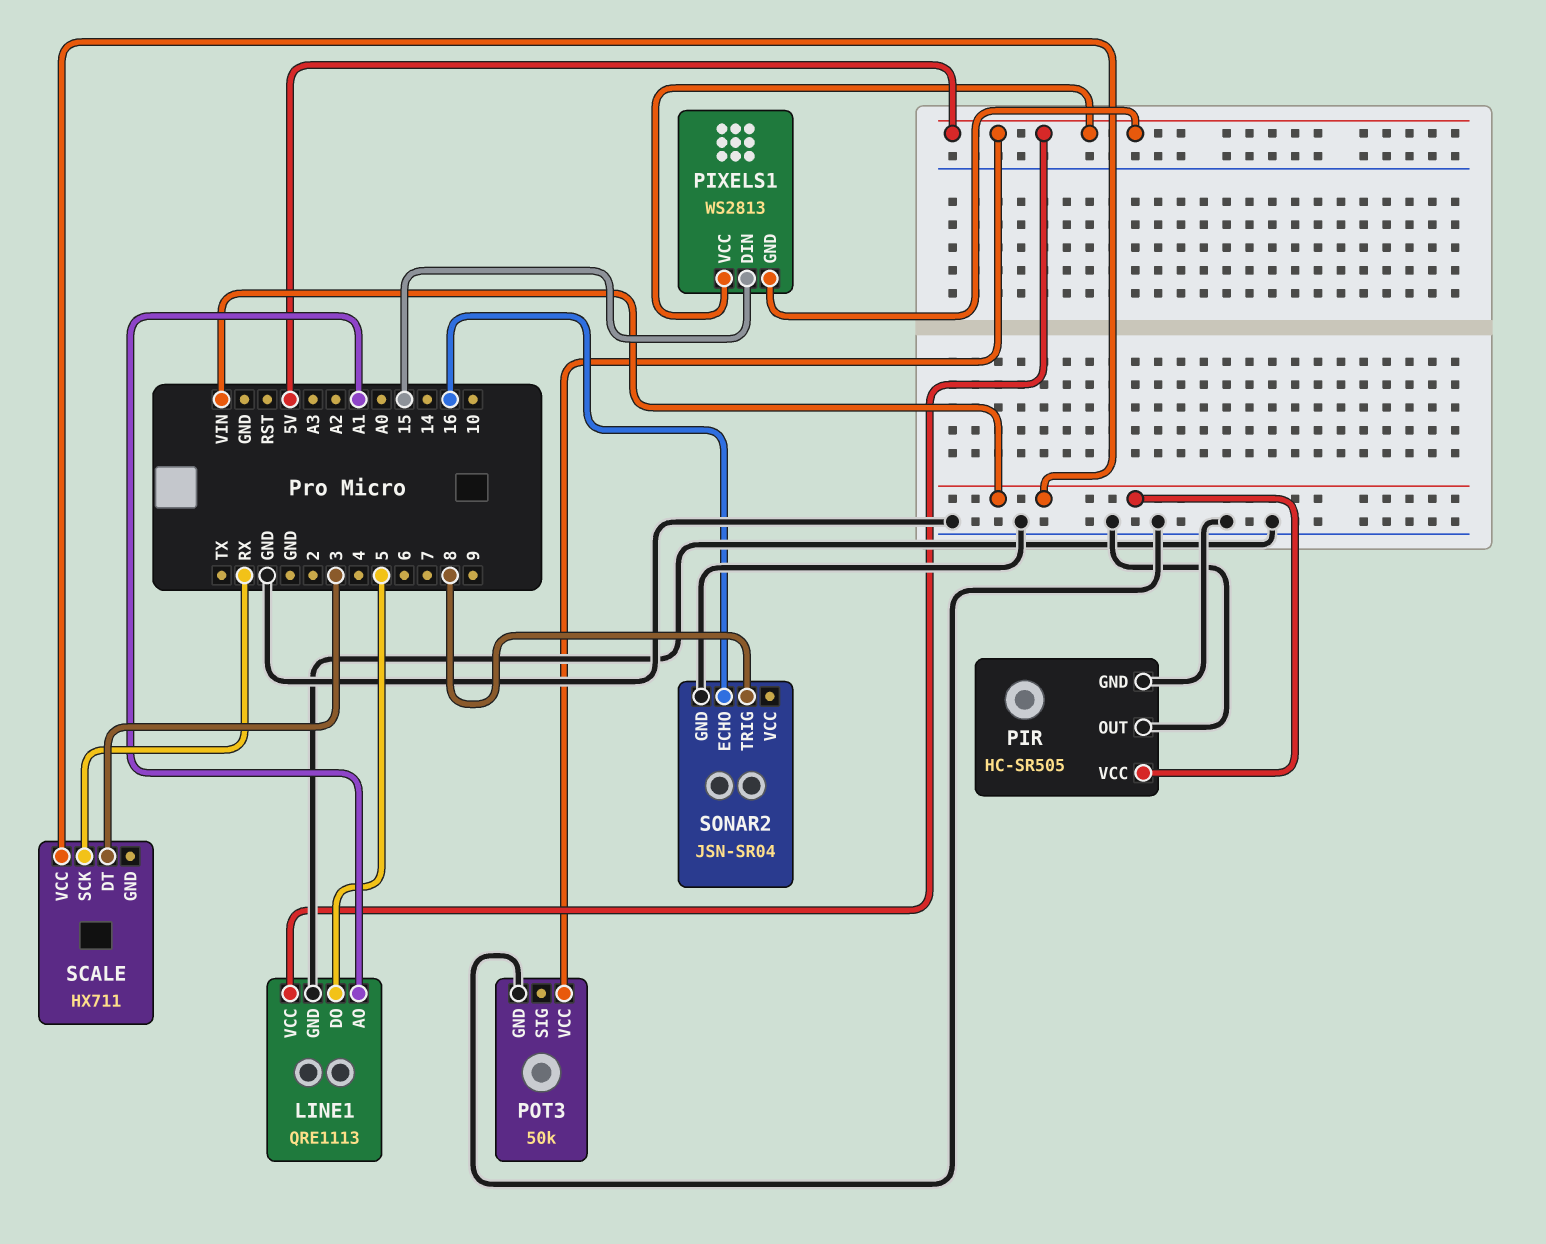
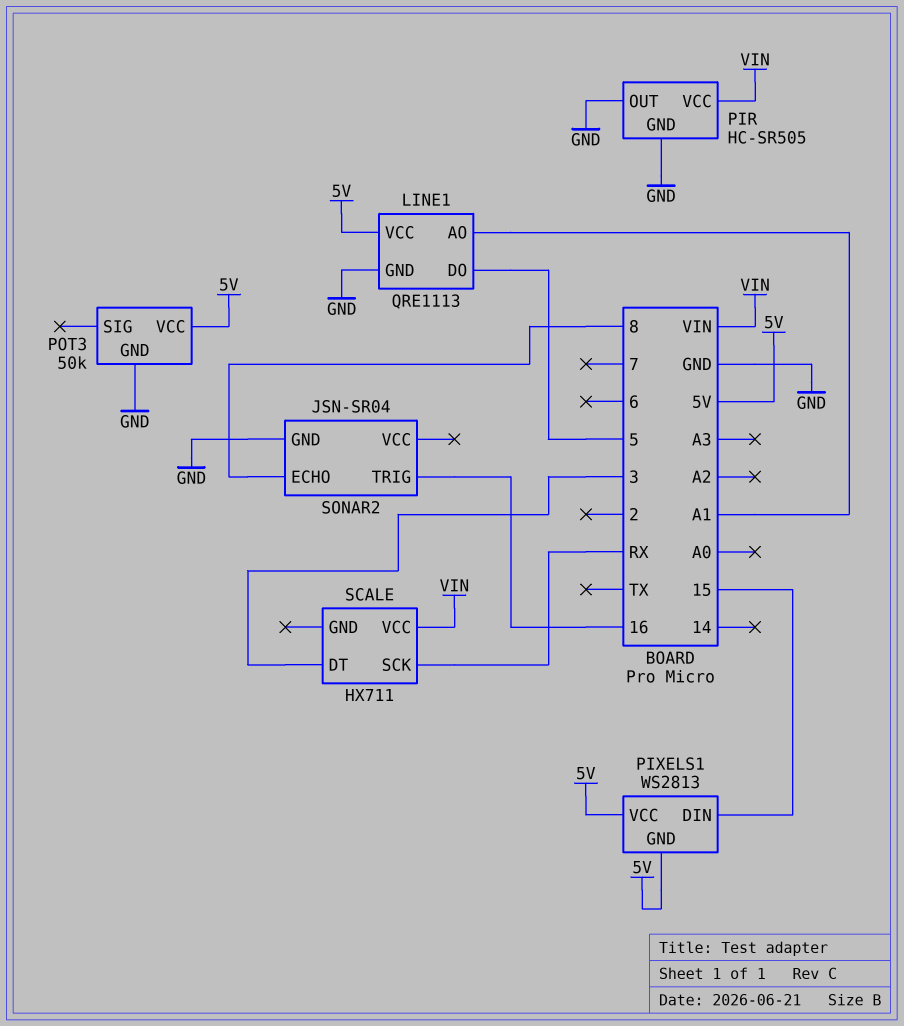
SONAR2 pin ECHO: 16 -> 8
SONAR2 pin TRIG: 8 -> 16

